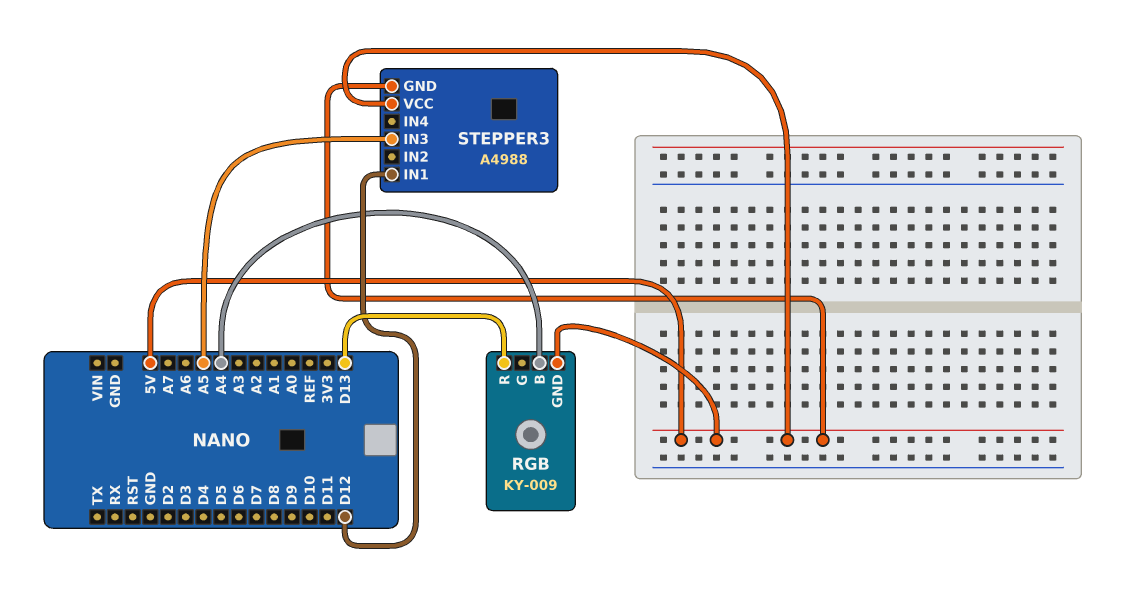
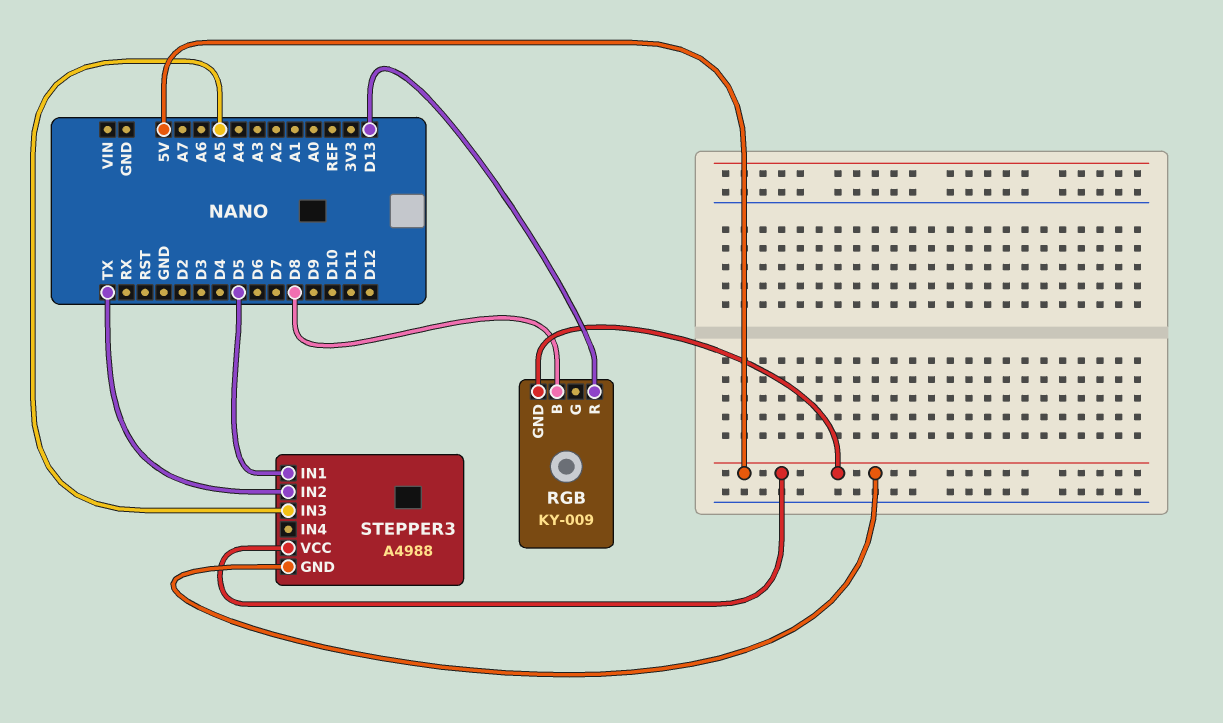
RGB pin B: A4 -> D8
STEPPER3 pin IN1: D12 -> D5
STEPPER3 pin IN2: none -> TX

